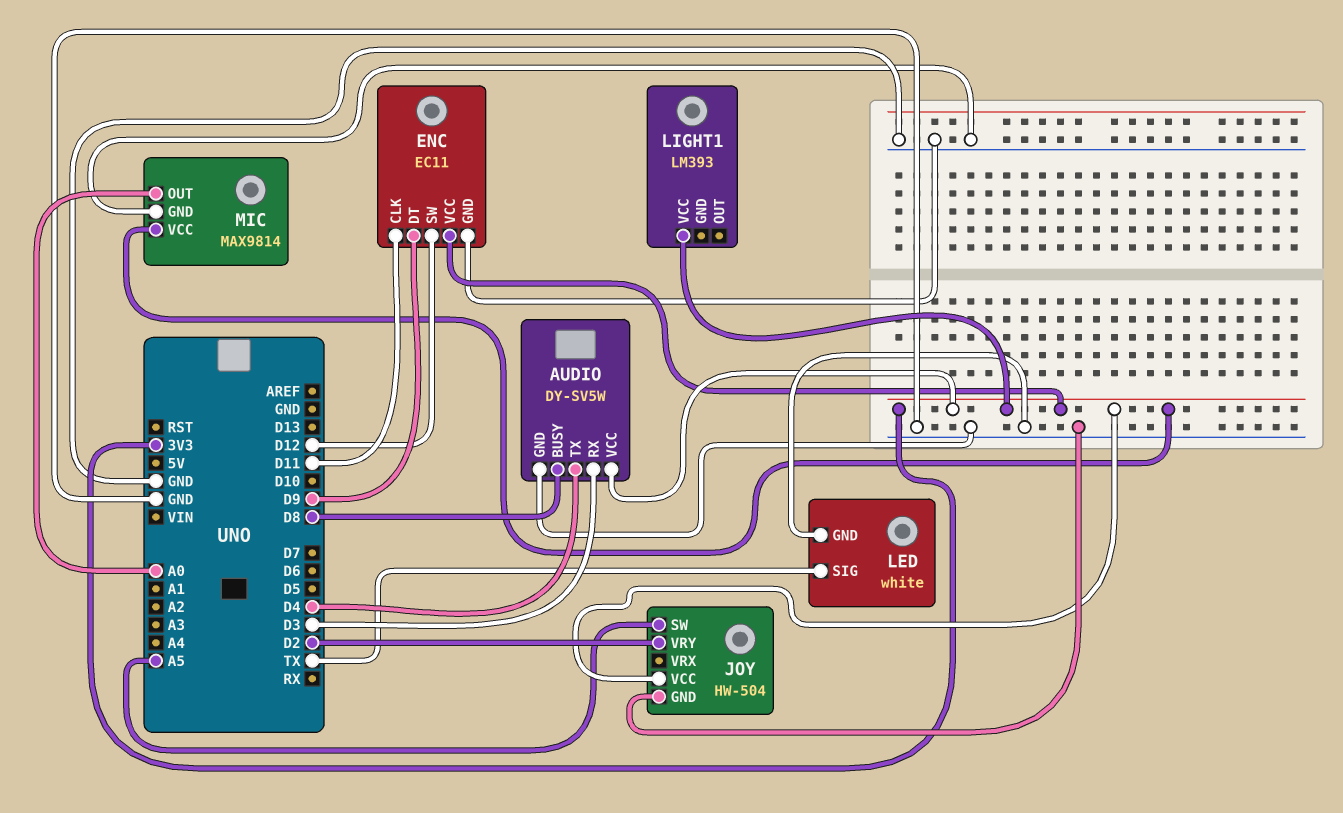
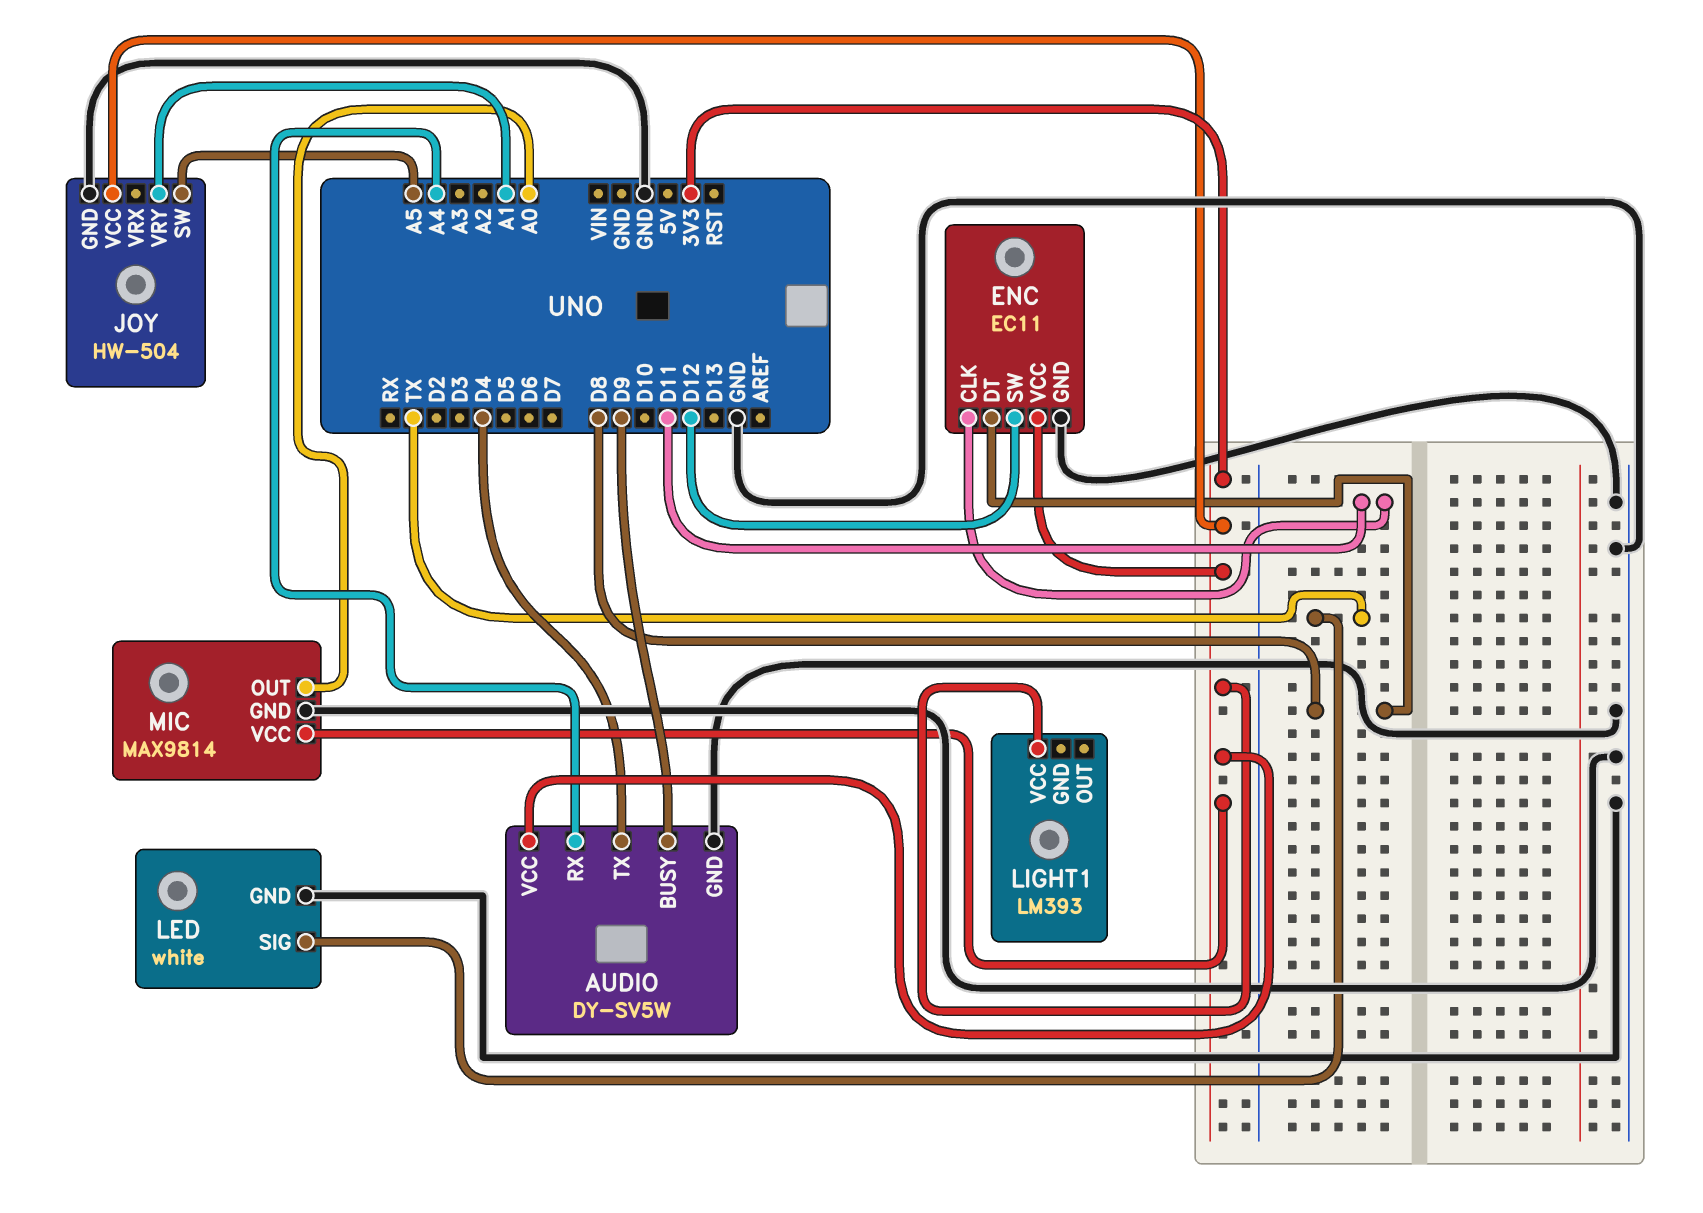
AUDIO pin BUSY: D8 -> D9
AUDIO pin RX: D3 -> A4
ENC pin DT: D9 -> D8
JOY pin VRY: D2 -> A1

